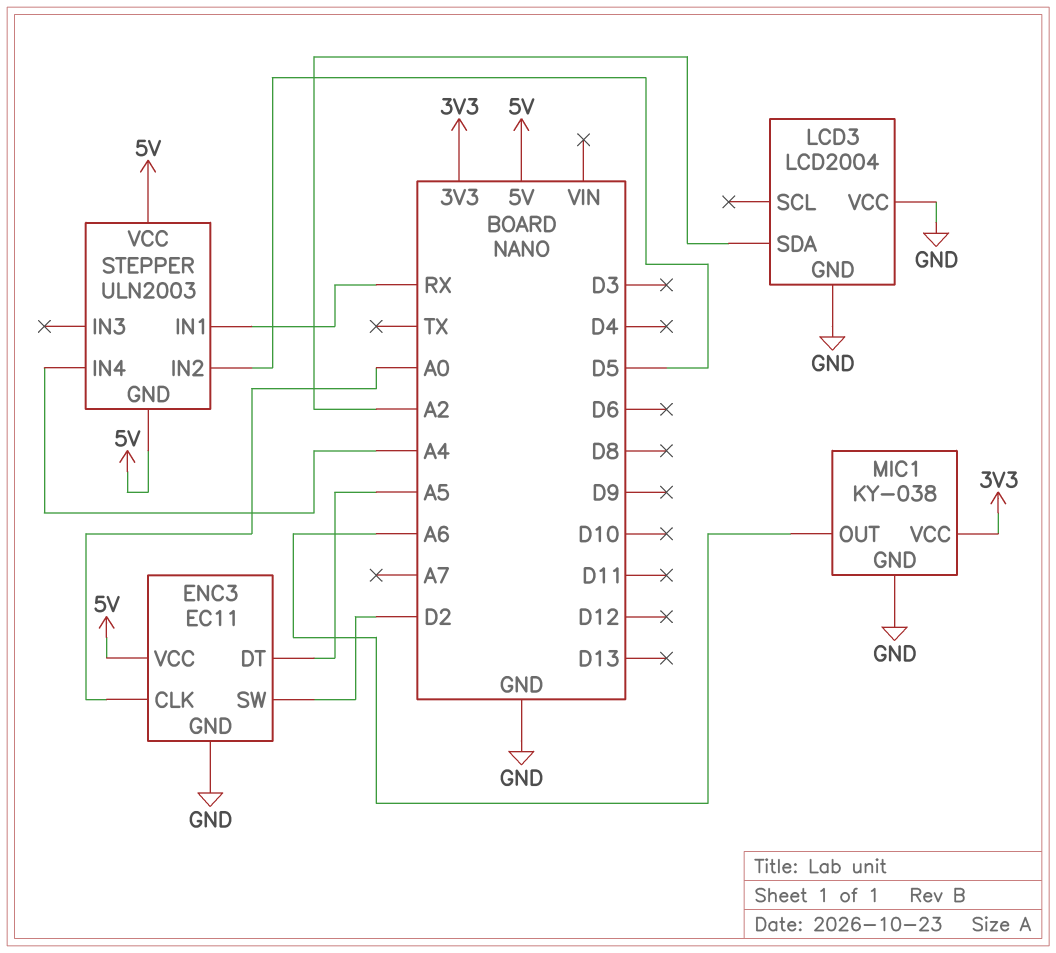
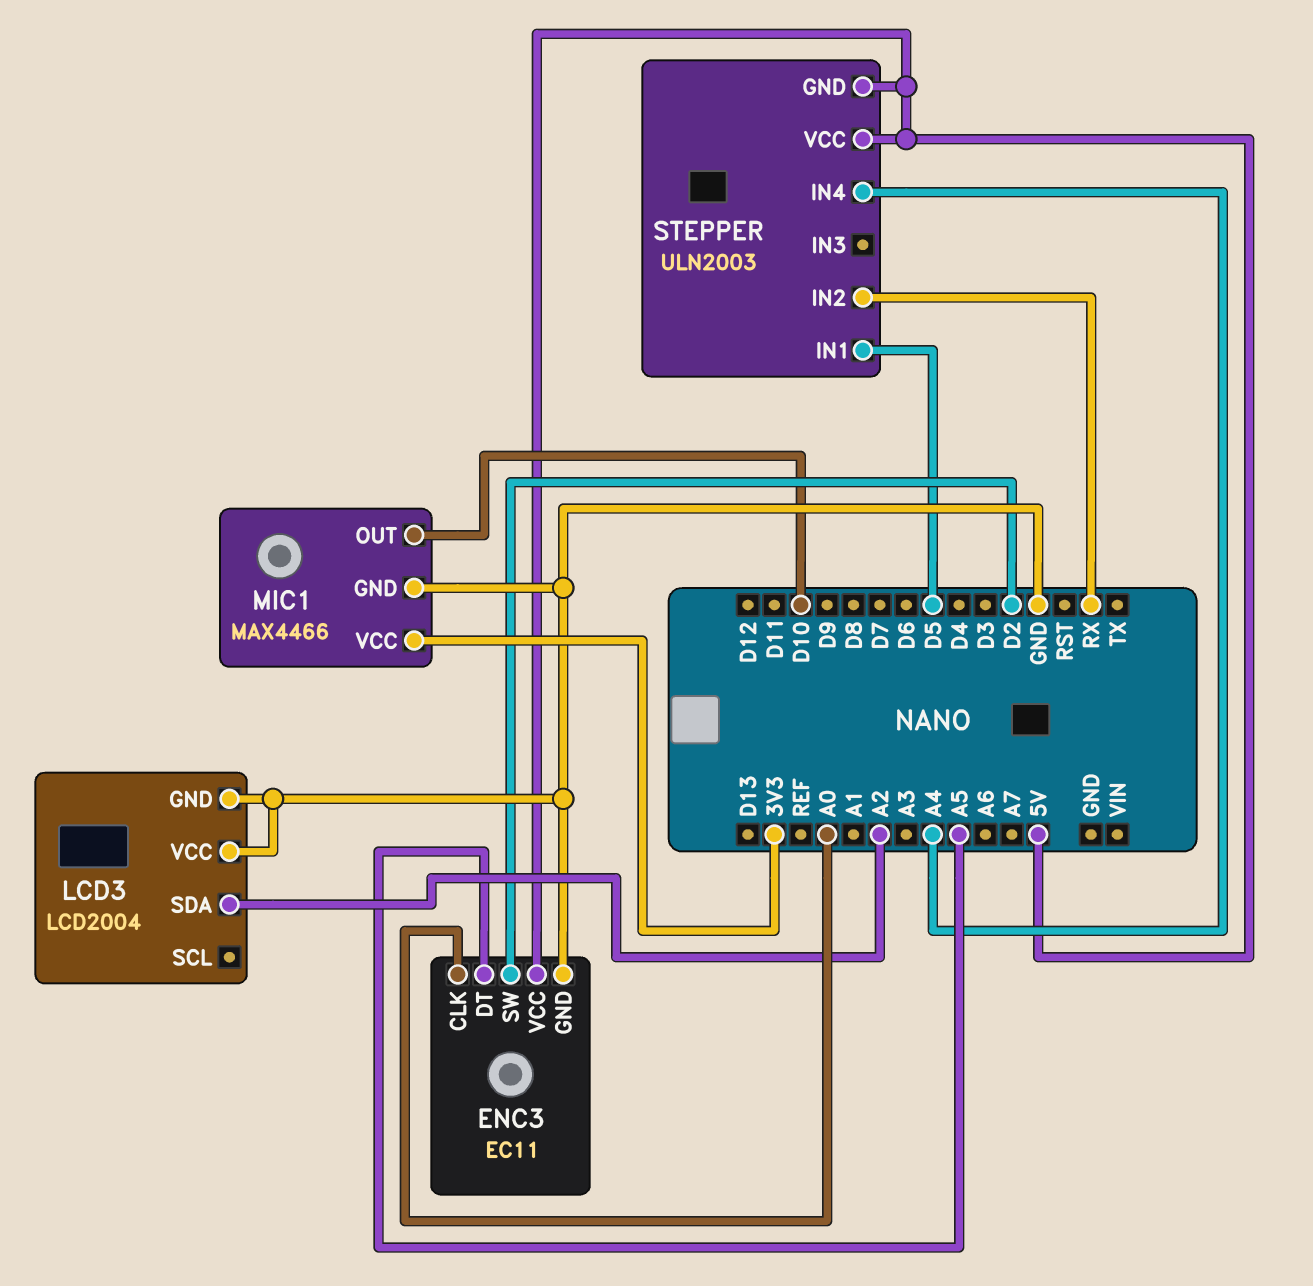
MIC1: KY-038 -> MAX4466
MIC1 pin OUT: A6 -> D10
STEPPER pin IN1: RX -> D5
STEPPER pin IN2: D5 -> RX

